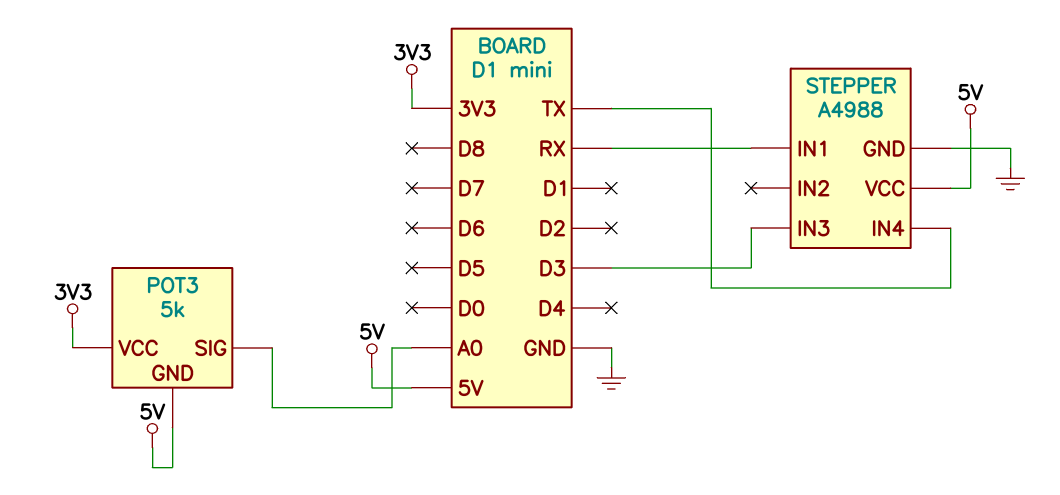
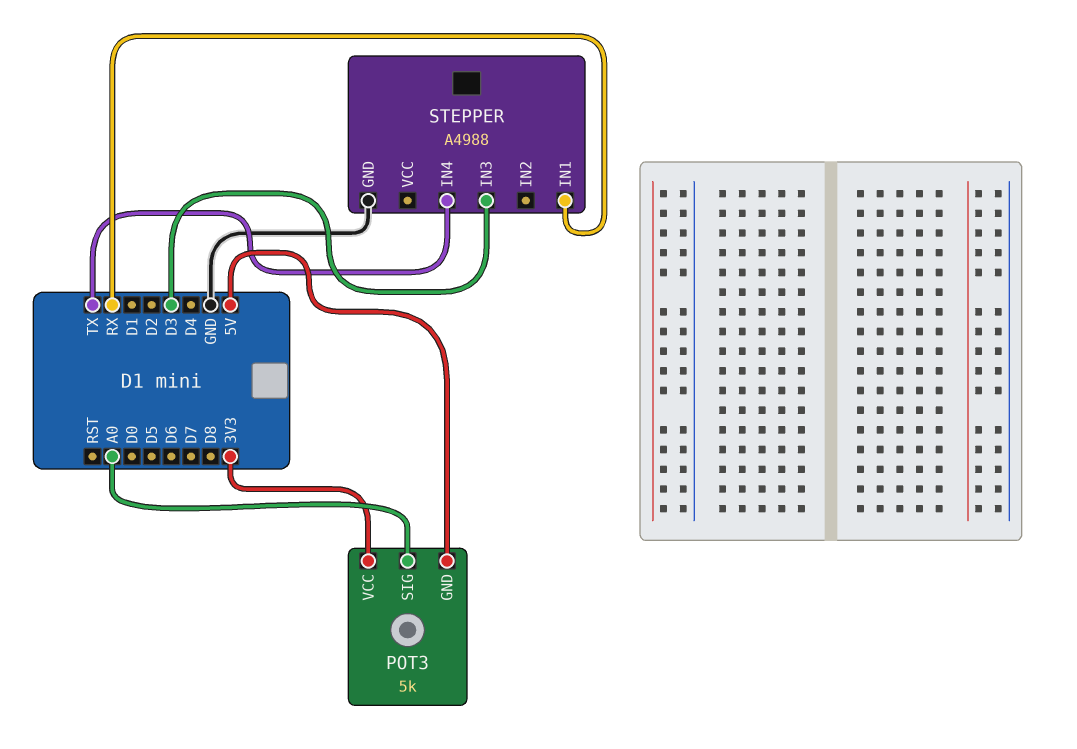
STEPPER pin VCC: 5V -> none

